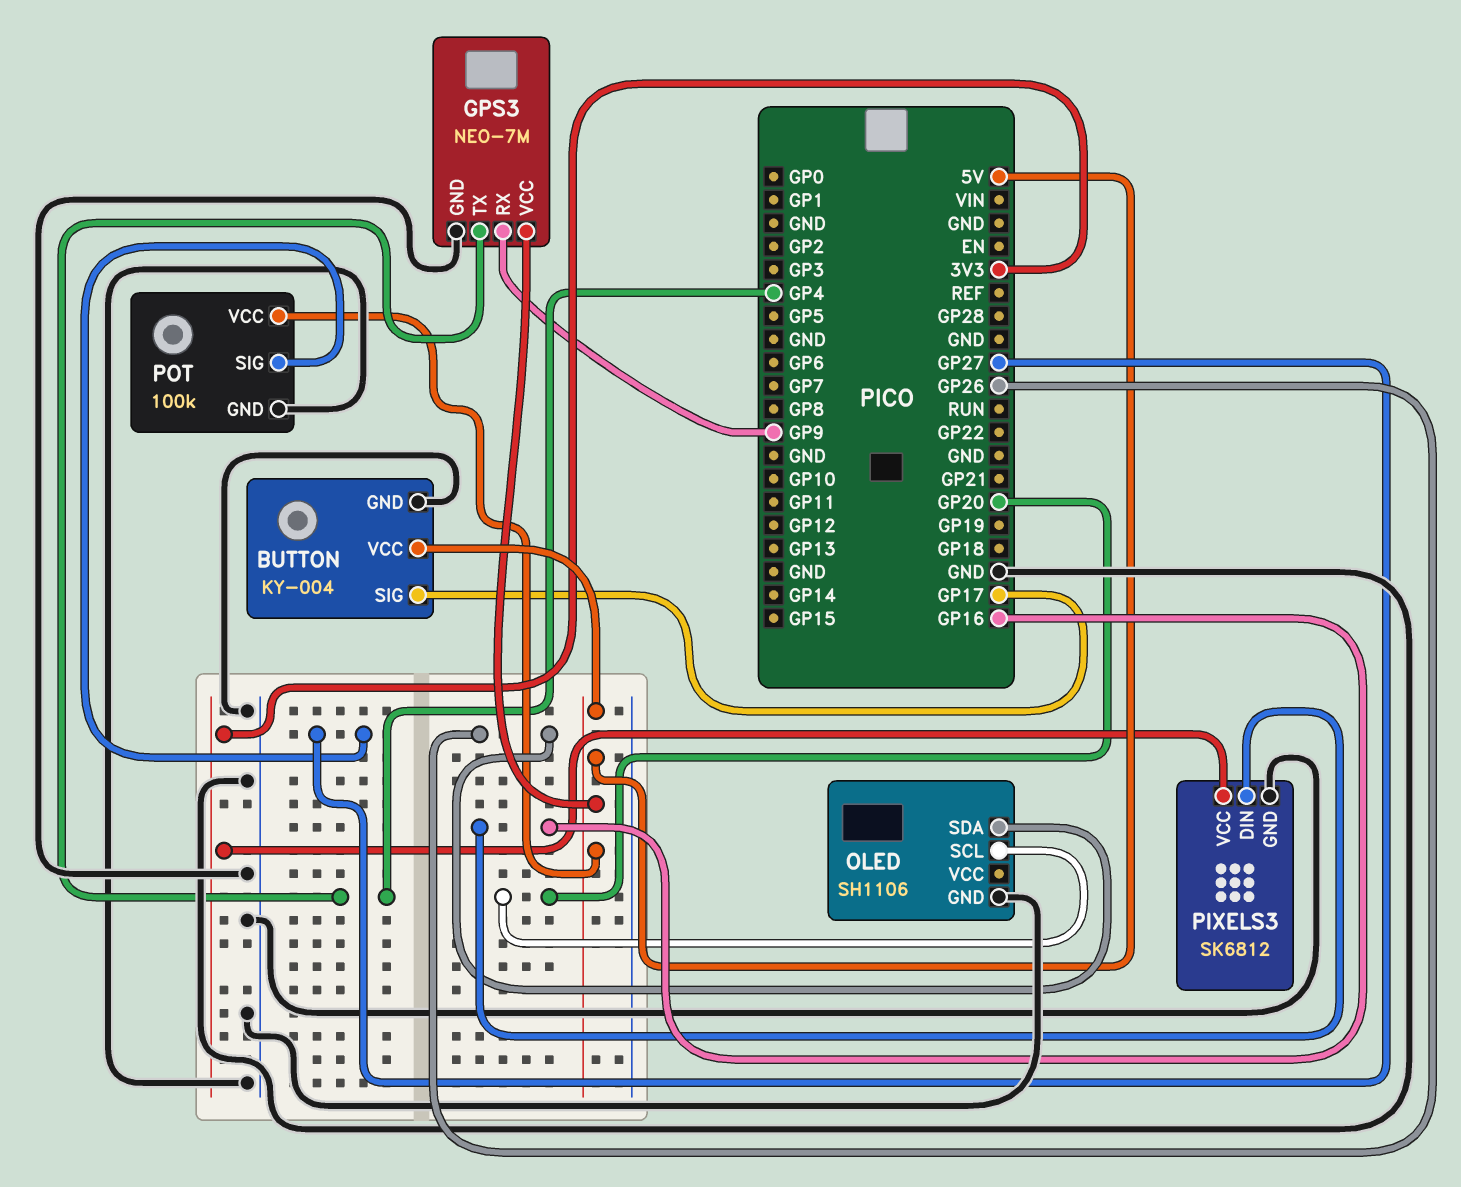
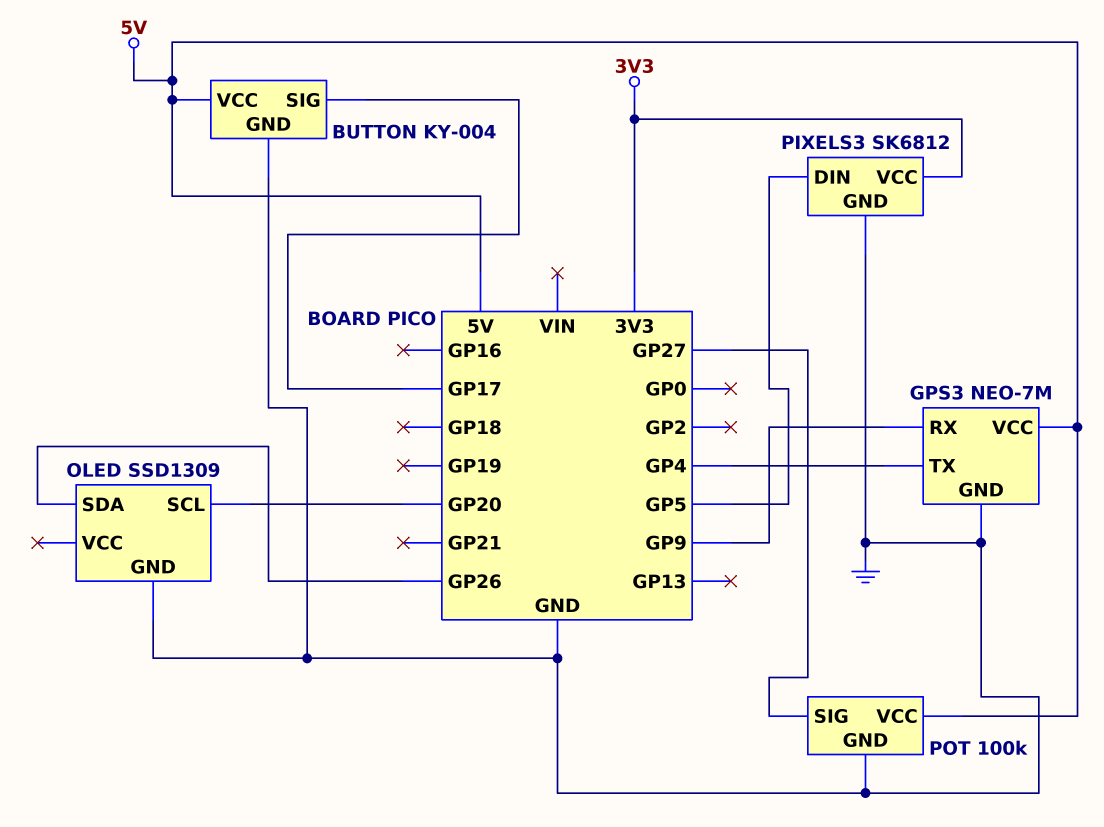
OLED: SH1106 -> SSD1309
PIXELS3 pin DIN: GP16 -> GP5

